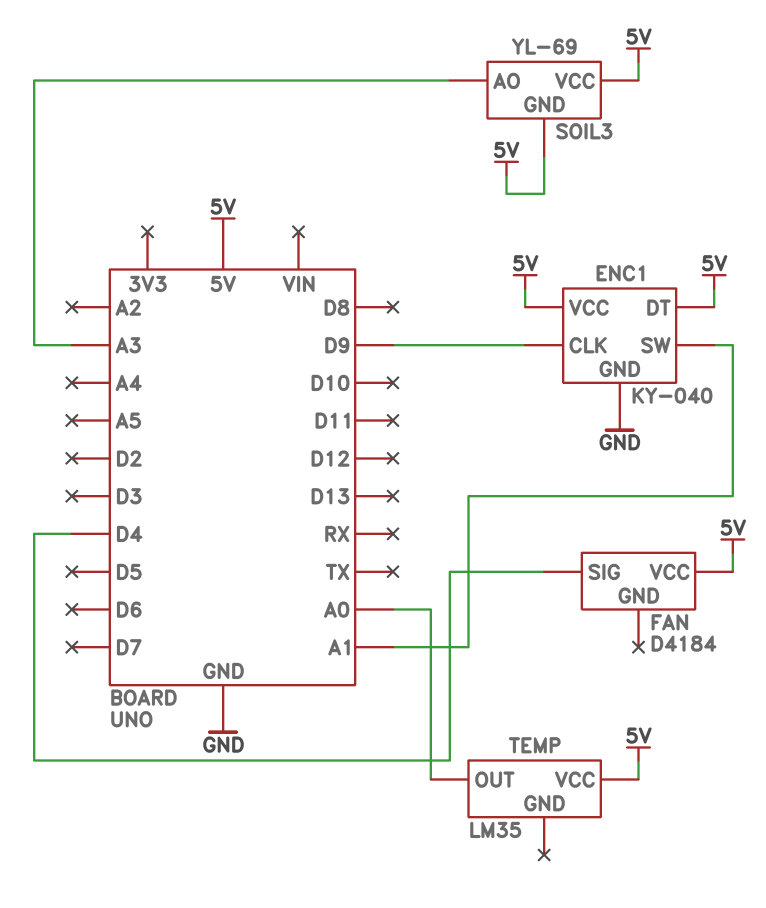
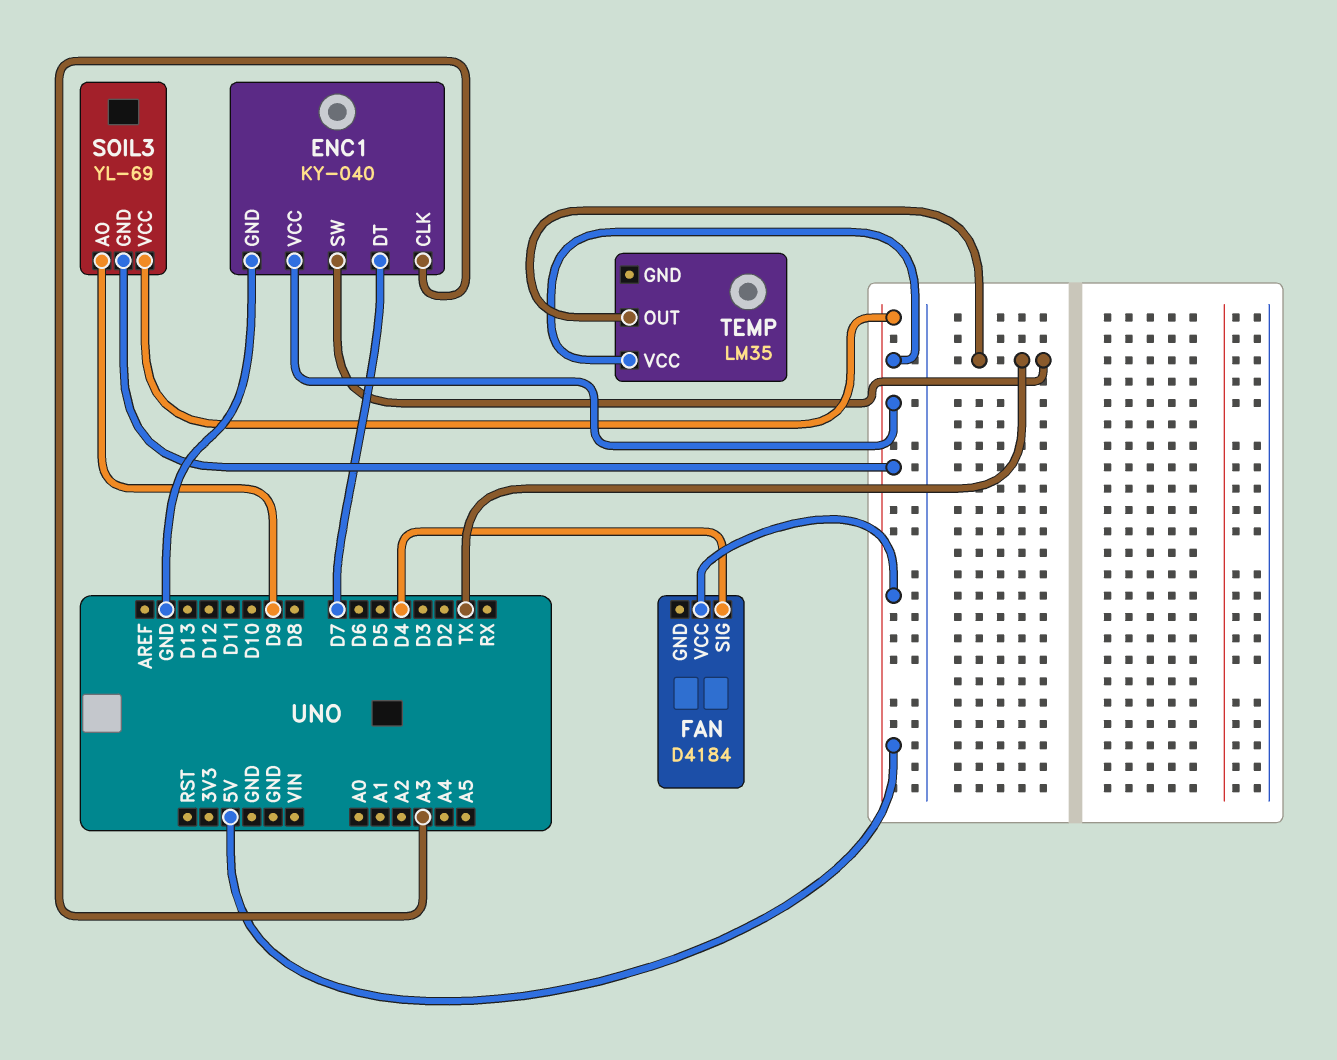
ENC1 pin CLK: D9 -> A3
ENC1 pin DT: 5V -> D7
ENC1 pin SW: A1 -> TX
SOIL3 pin AO: A3 -> D9
TEMP pin OUT: A0 -> TX

